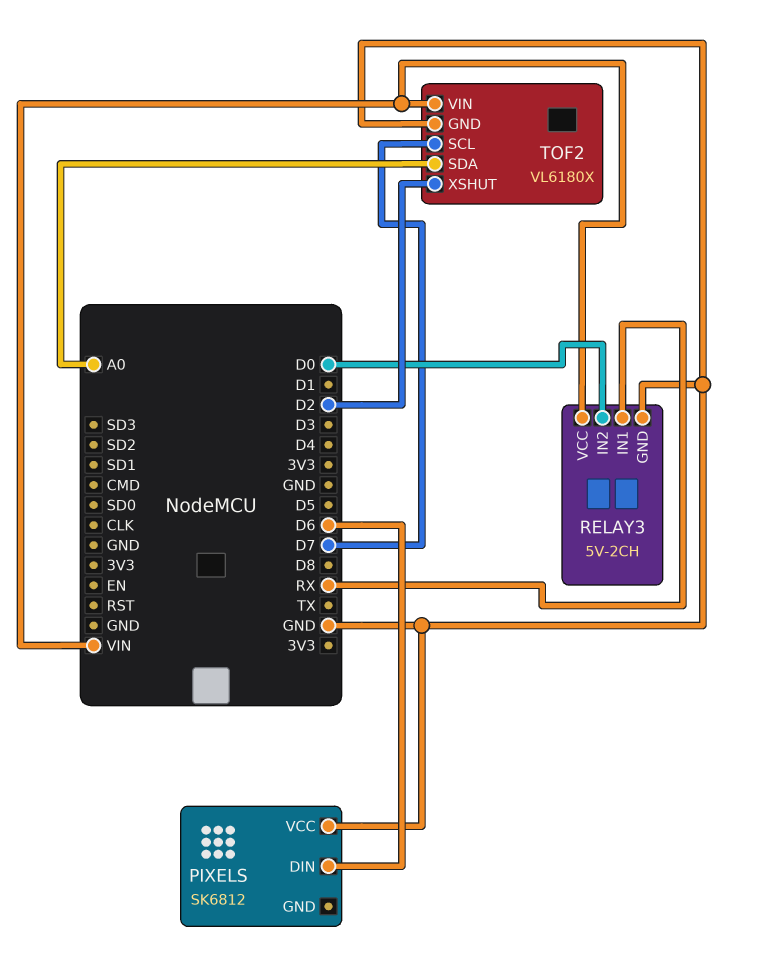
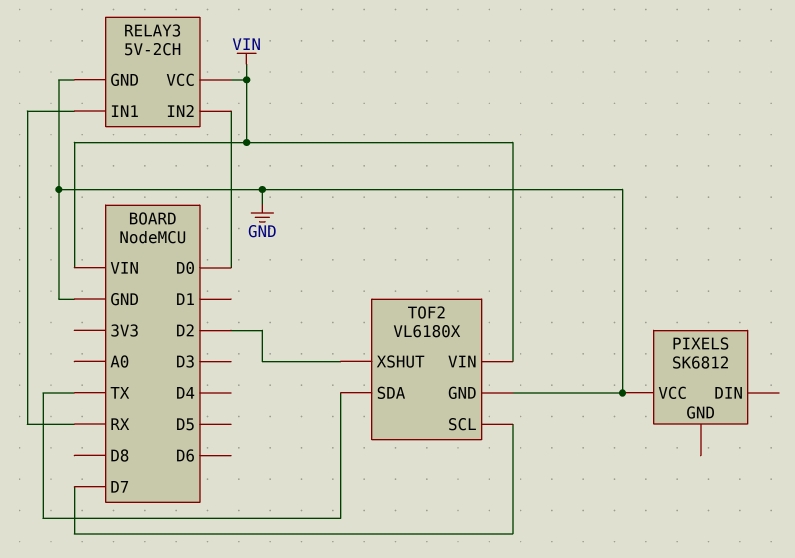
PIXELS pin DIN: D6 -> none
TOF2 pin SDA: A0 -> TX

